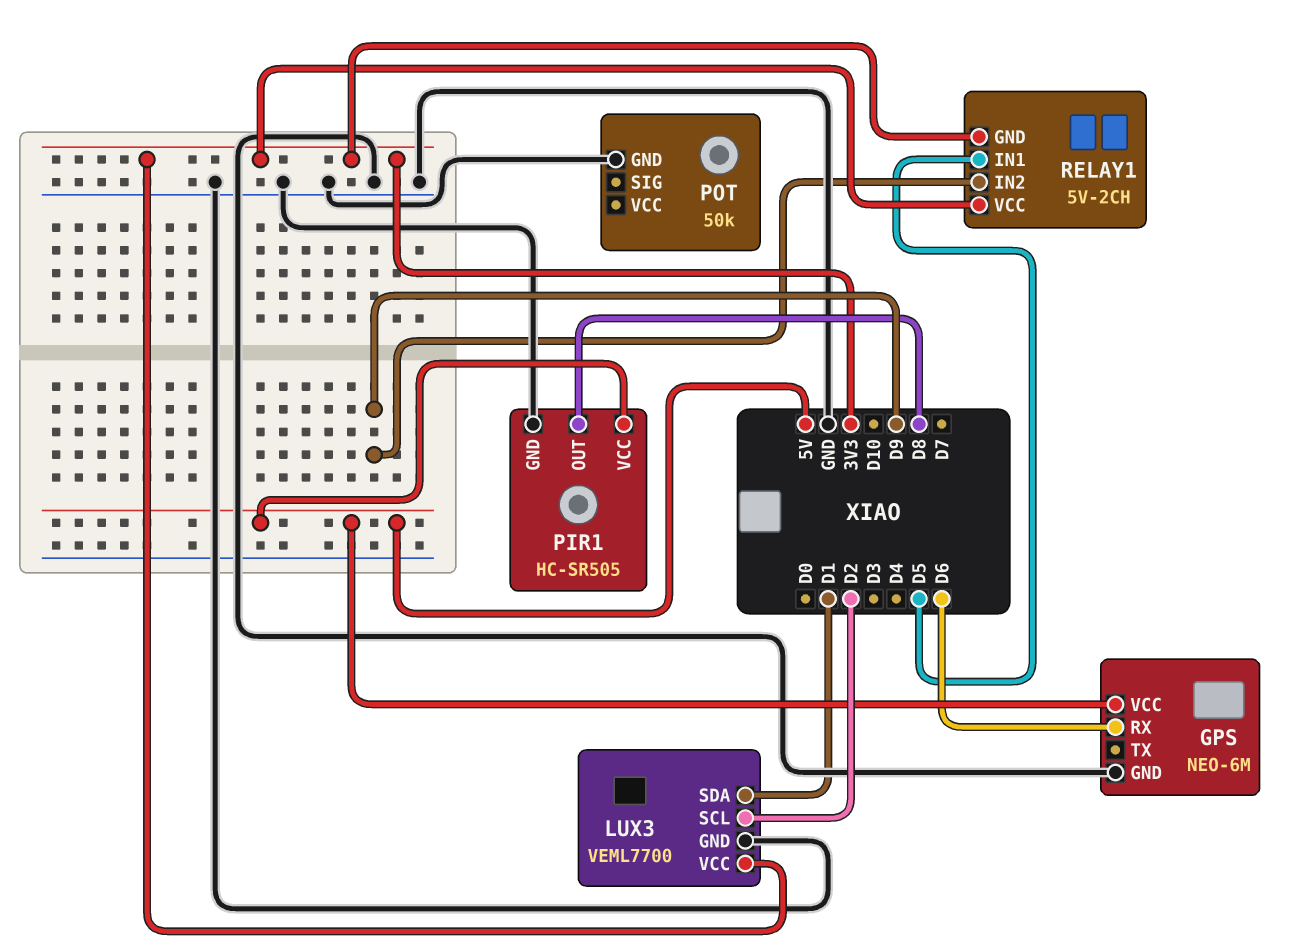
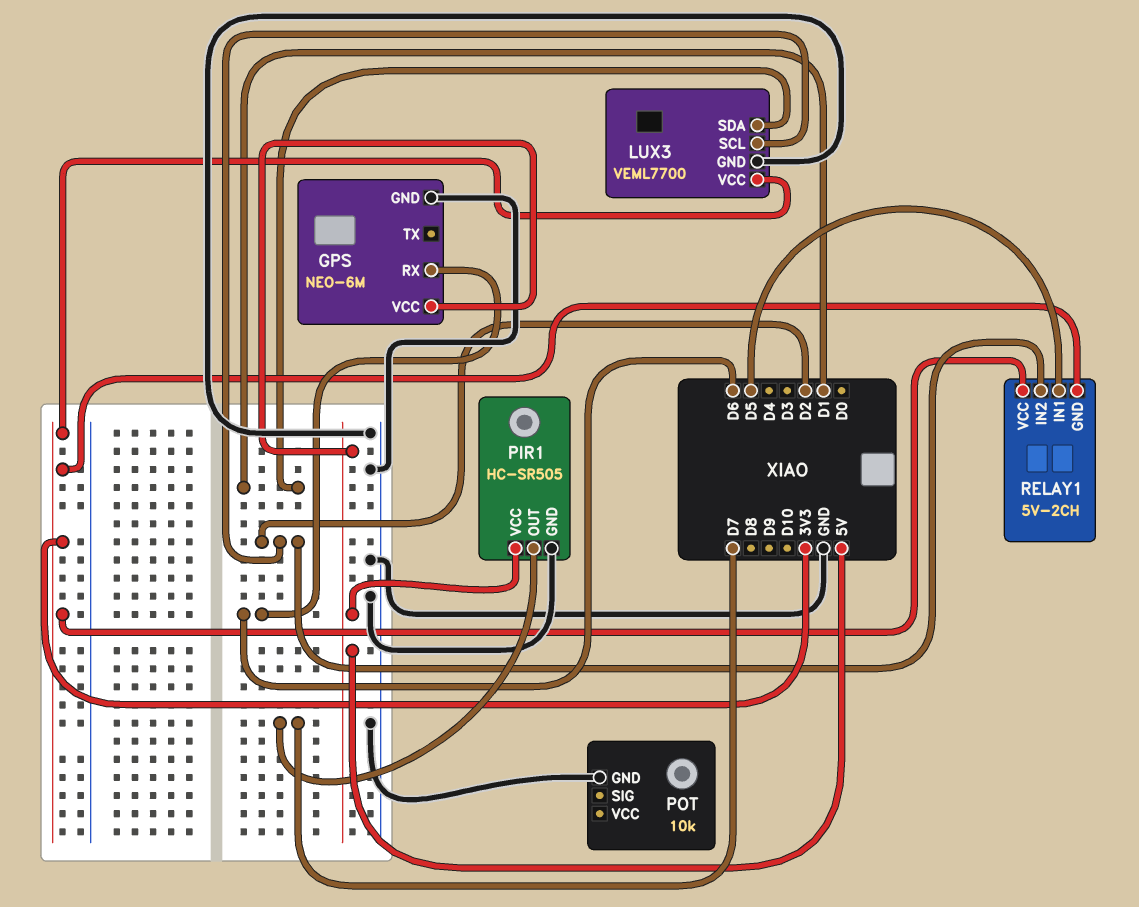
PIR1 pin OUT: D8 -> D7
POT: 50k -> 10k
RELAY1 pin IN2: D9 -> D2

